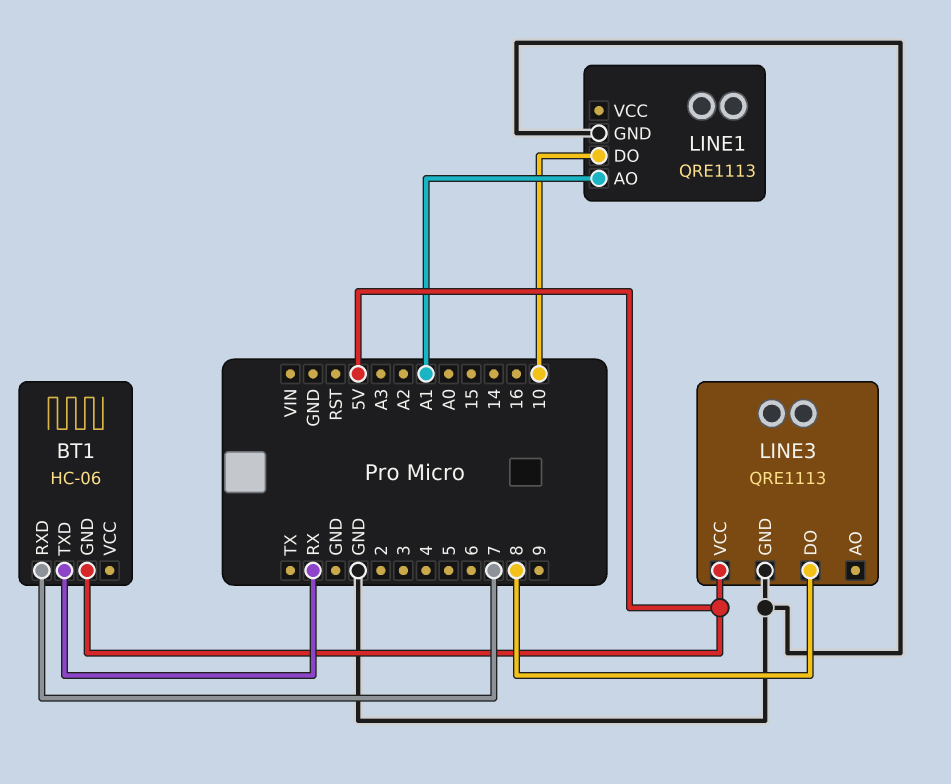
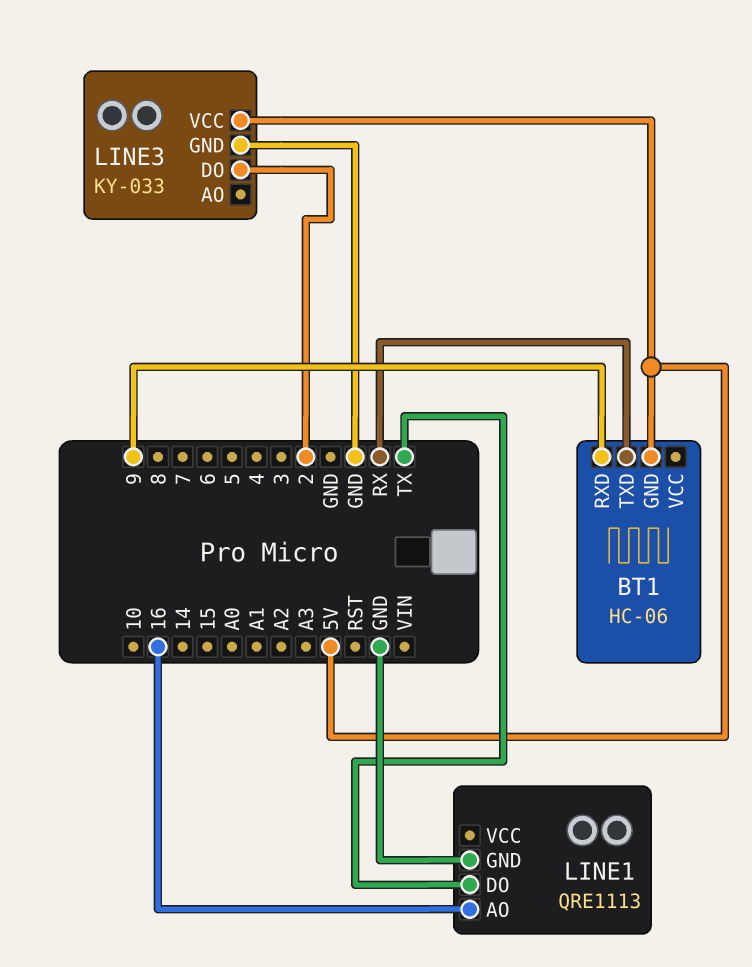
BT1 pin RXD: 7 -> 9
LINE1 pin AO: A1 -> 16
LINE1 pin DO: 10 -> TX
LINE3: QRE1113 -> KY-033
LINE3 pin DO: 8 -> 2

